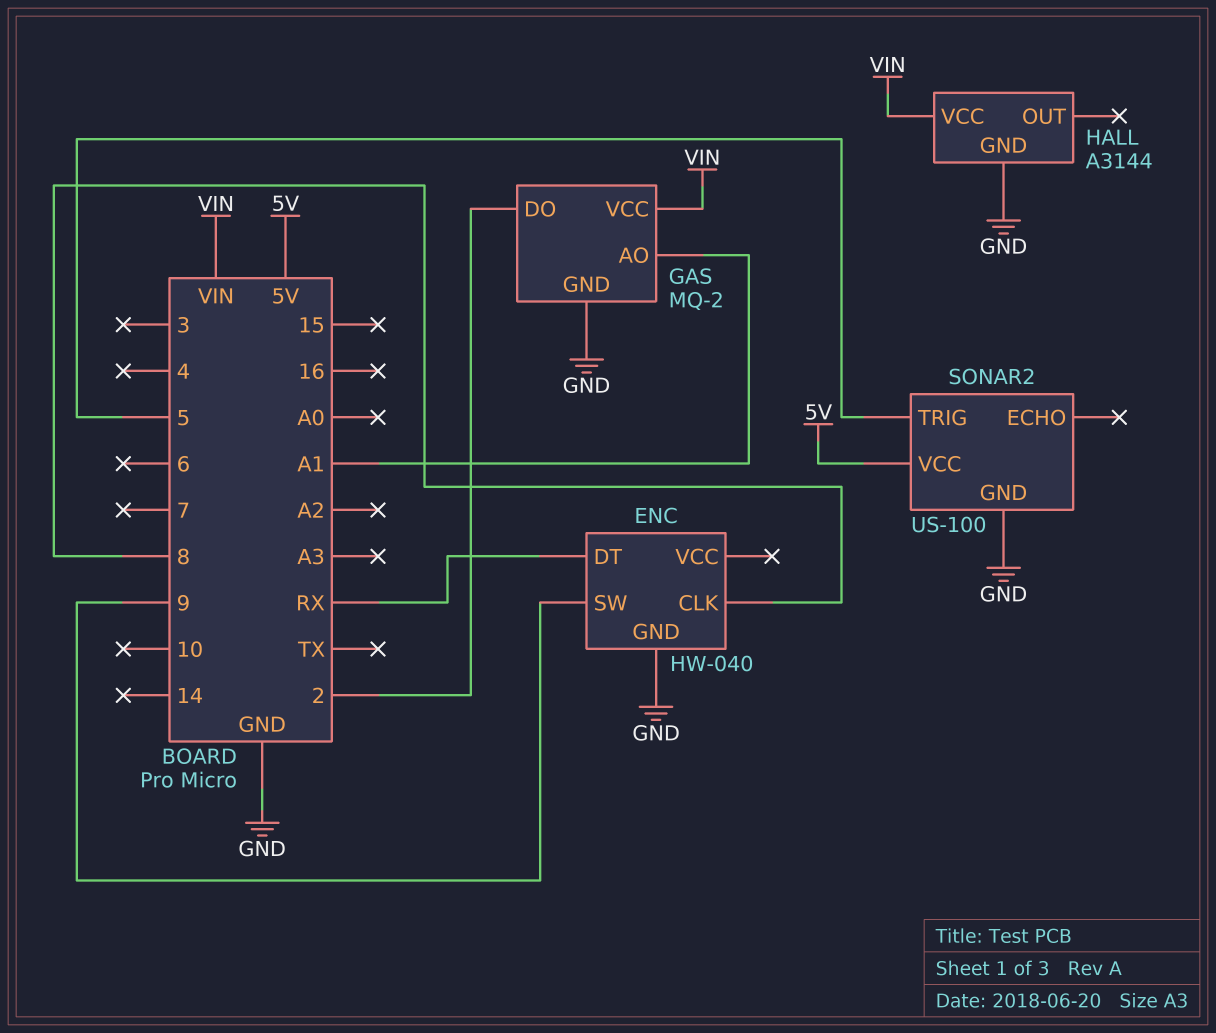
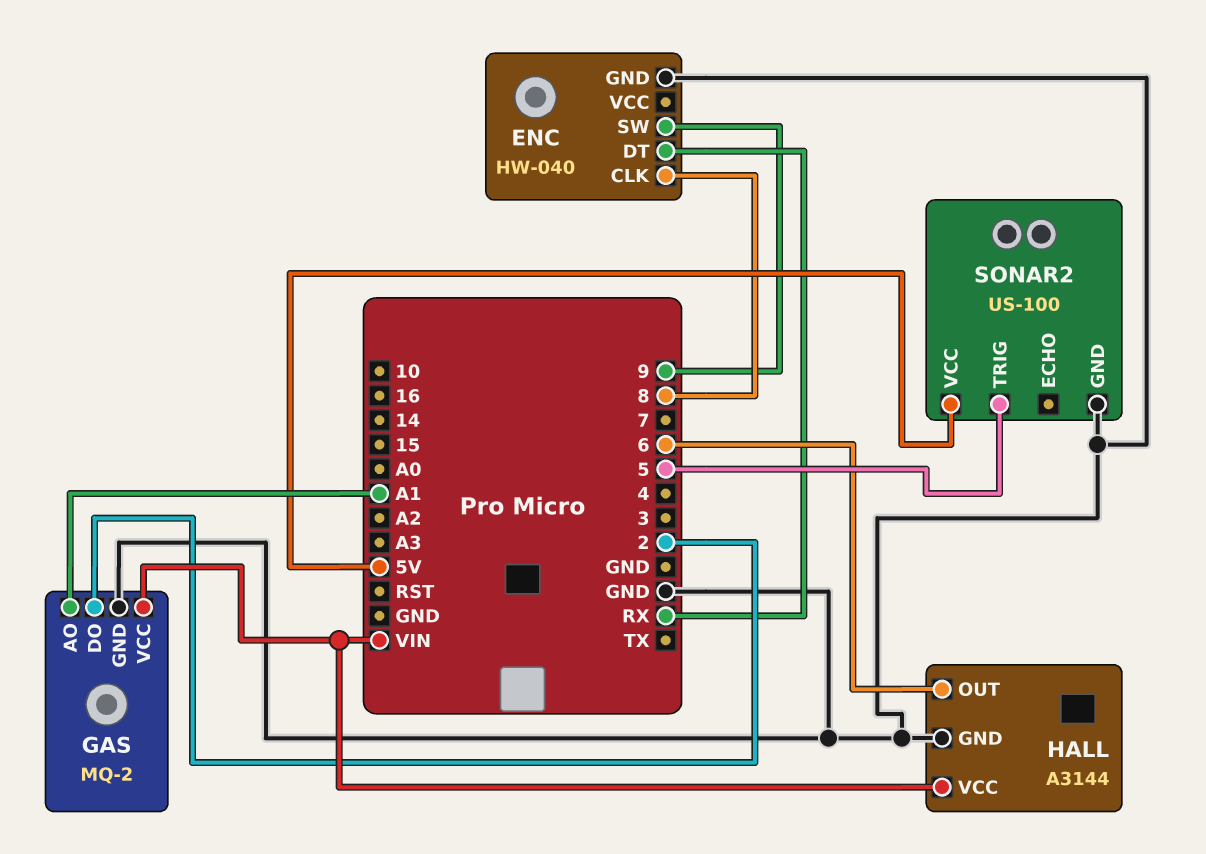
HALL pin OUT: none -> 6

